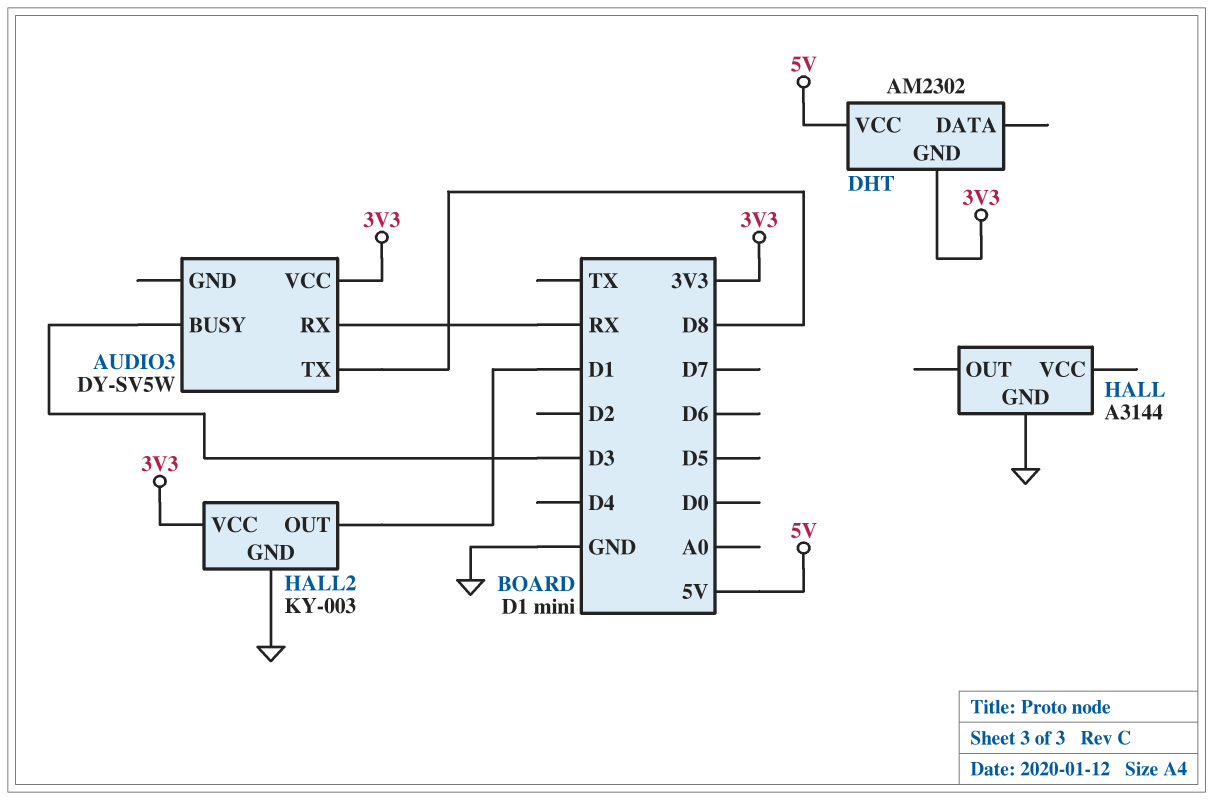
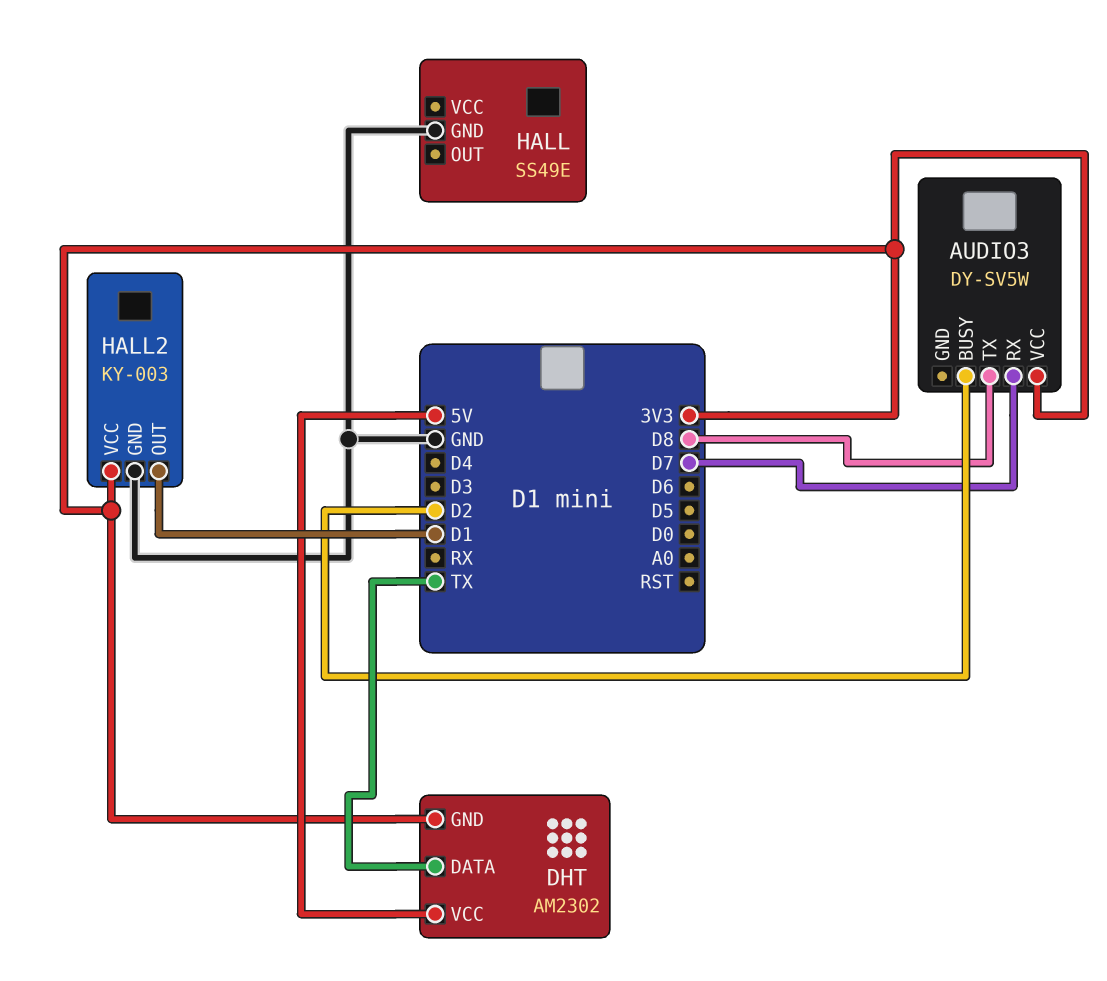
AUDIO3 pin BUSY: D3 -> D2
AUDIO3 pin RX: RX -> D7
DHT pin DATA: none -> TX
HALL: A3144 -> SS49E

